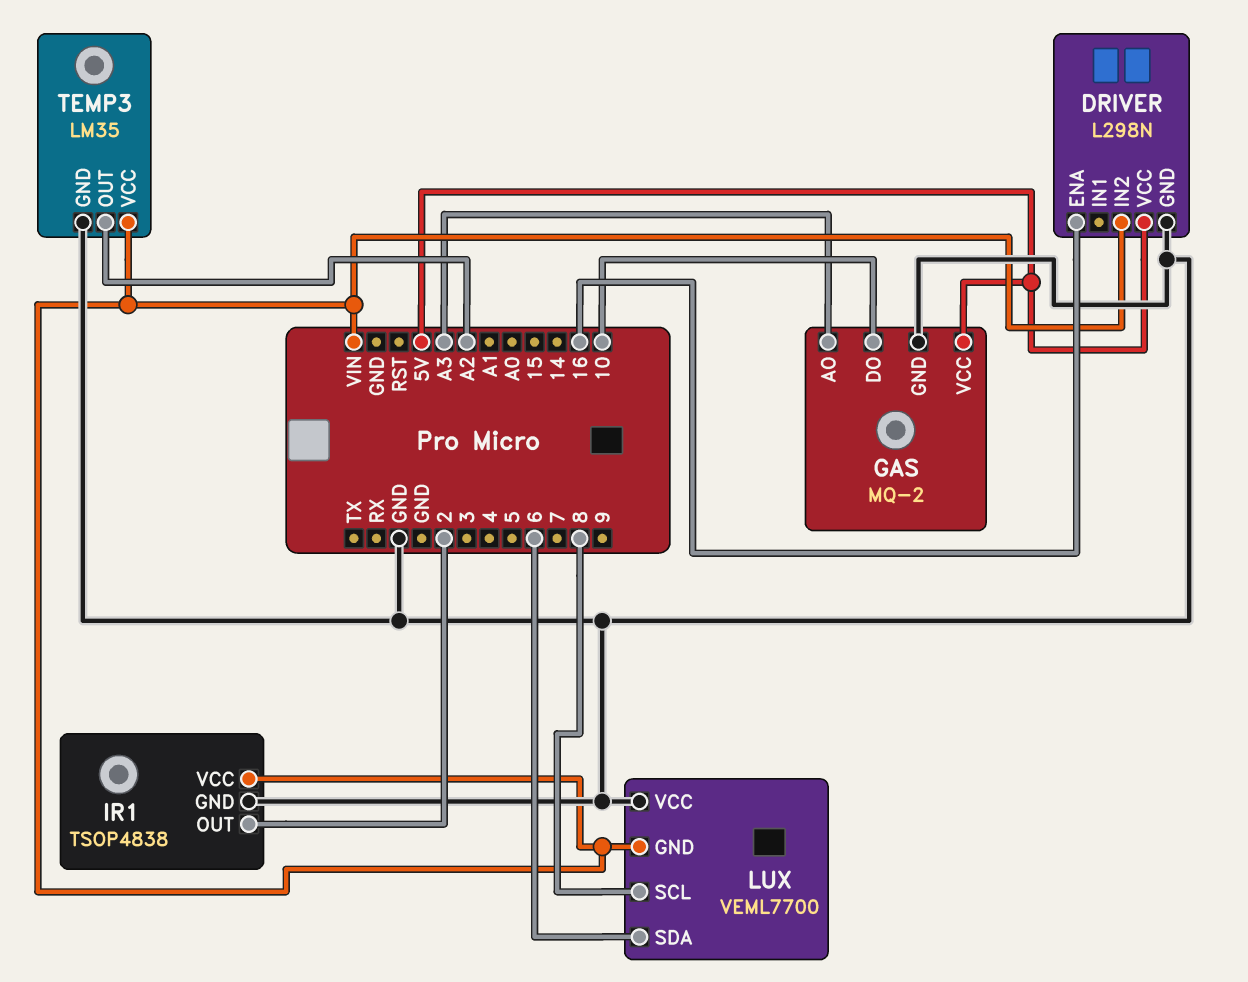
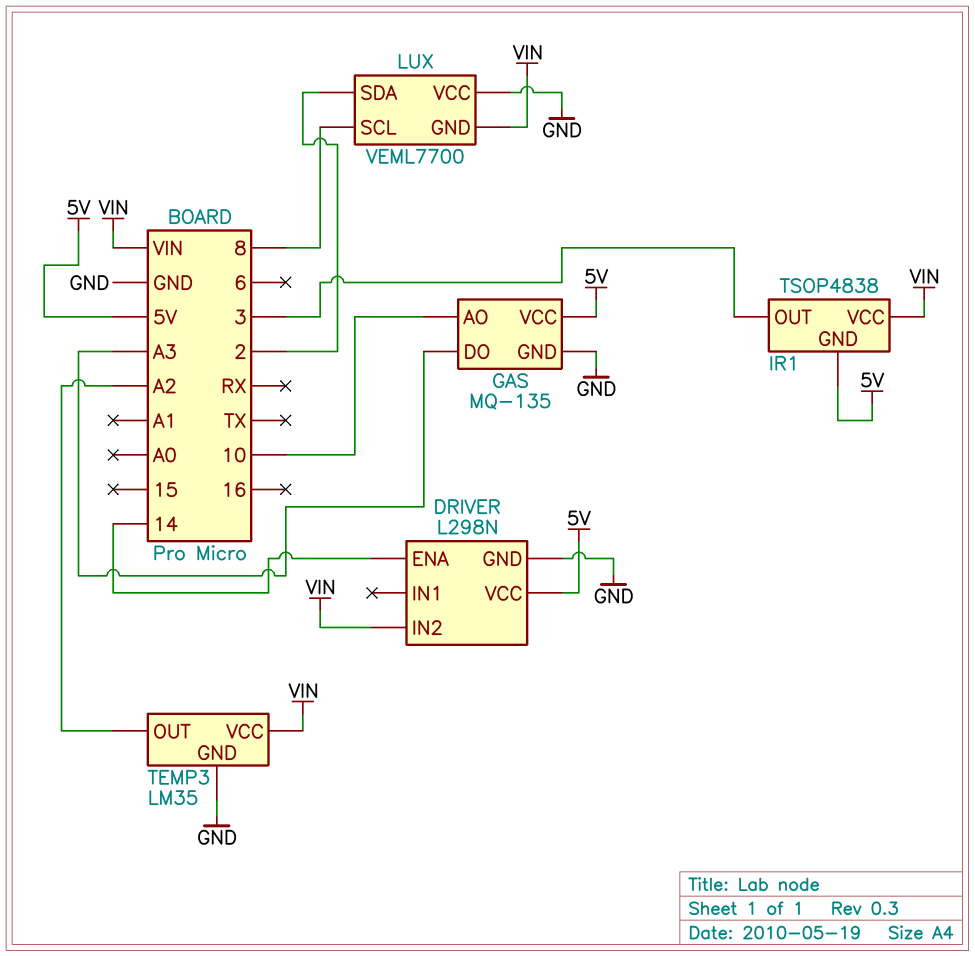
DRIVER pin ENA: 16 -> 14
GAS: MQ-2 -> MQ-135
GAS pin AO: A3 -> 10
GAS pin DO: 10 -> A3
IR1 pin GND: GND -> 5V
IR1 pin OUT: 2 -> 3
LUX pin SDA: 6 -> 2

